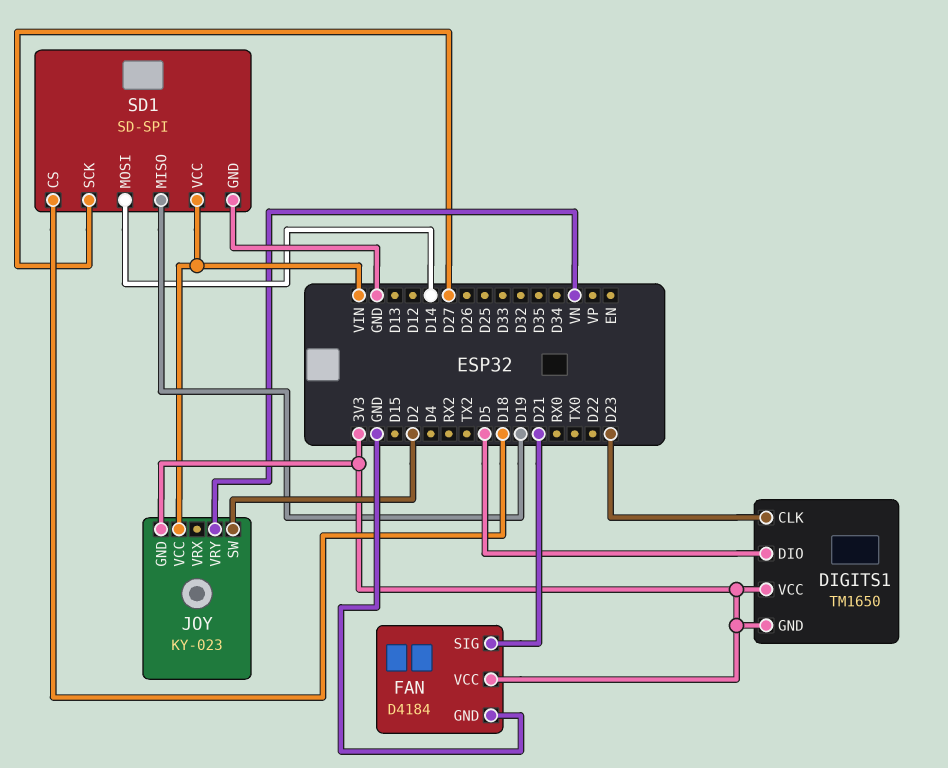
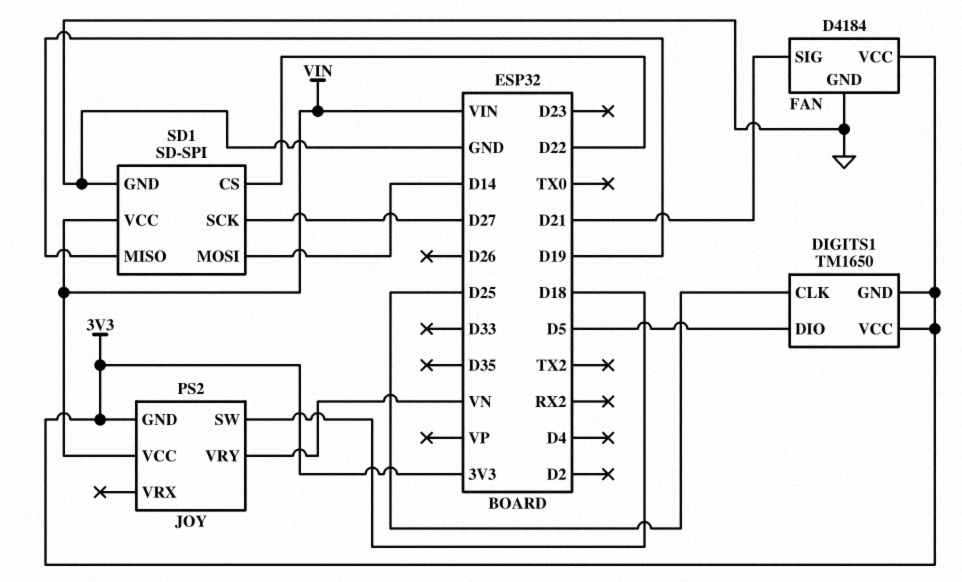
DIGITS1 pin CLK: D23 -> D25
JOY: KY-023 -> PS2
JOY pin SW: D2 -> D18
SD1 pin CS: D18 -> D22

